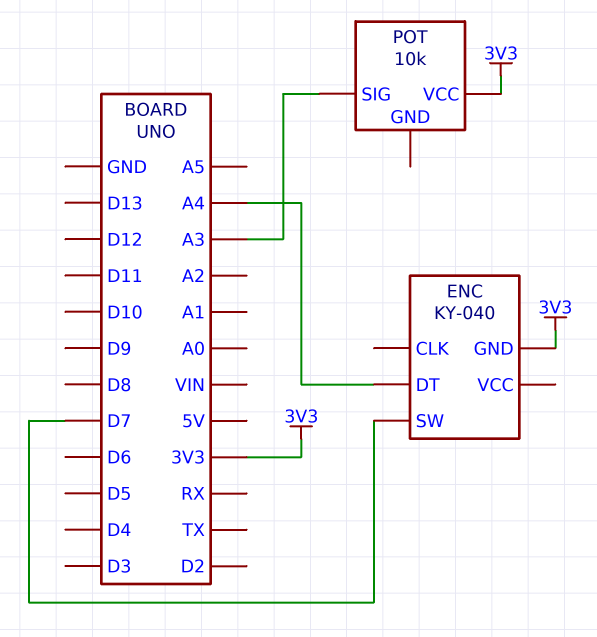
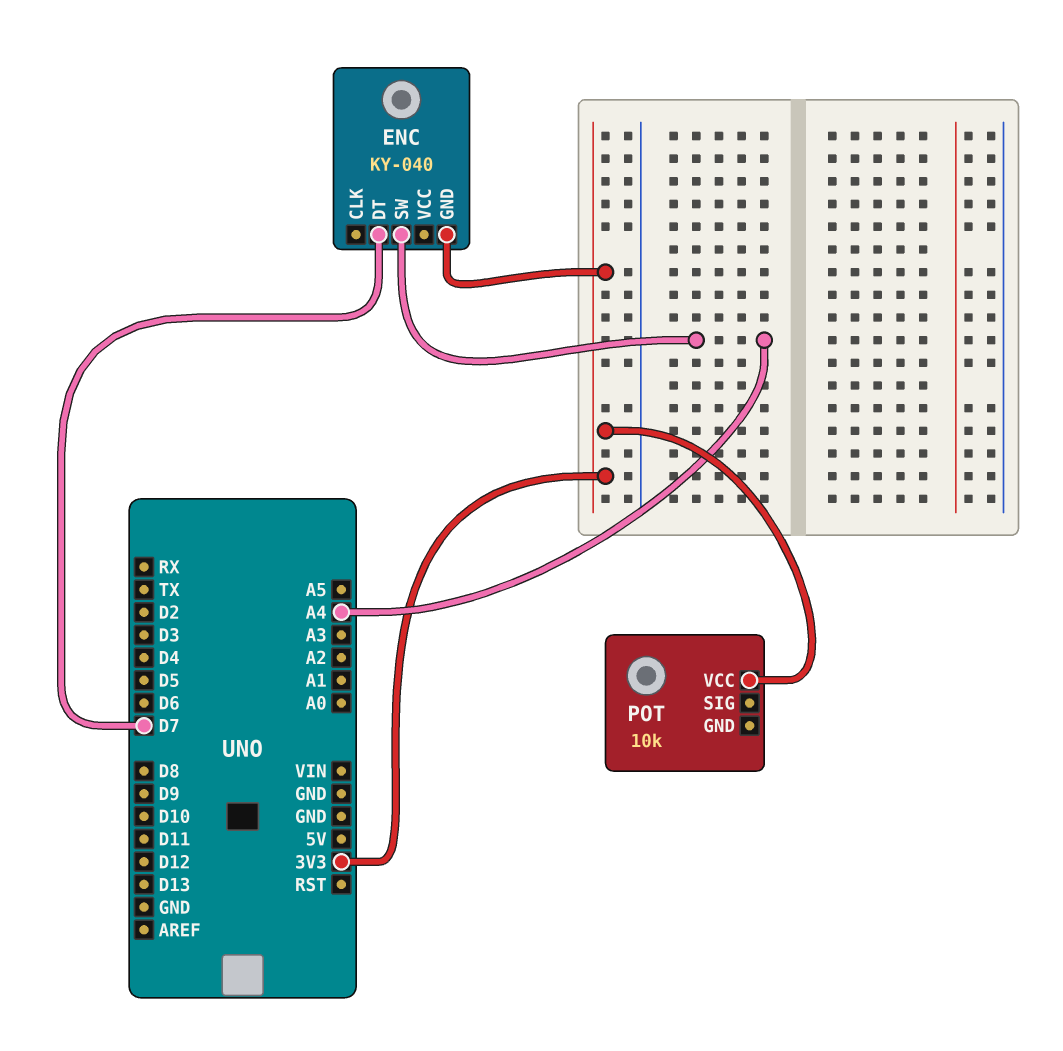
ENC pin DT: A4 -> D7
ENC pin SW: D7 -> A4
POT pin SIG: A3 -> none

